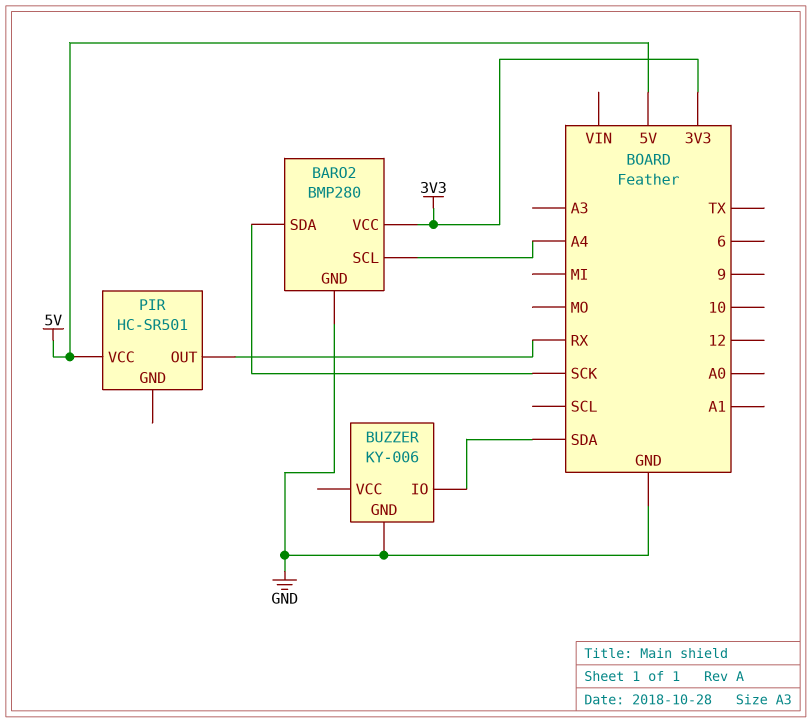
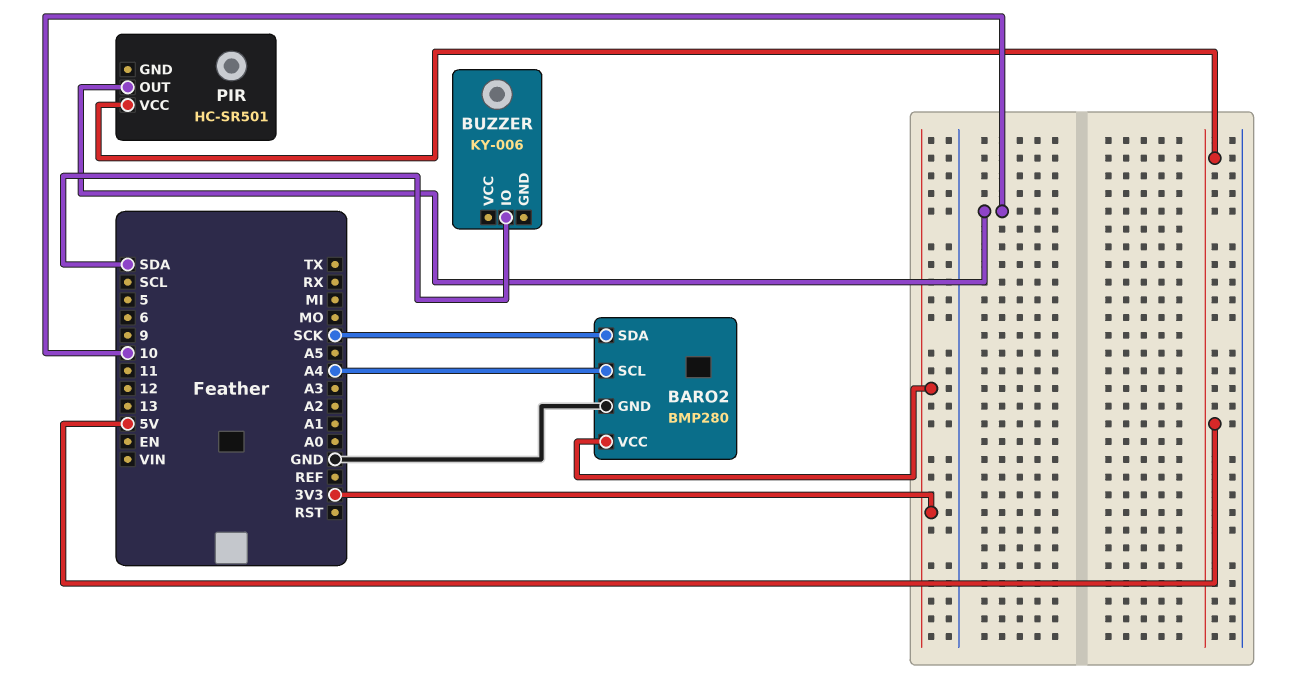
BUZZER pin GND: GND -> none
PIR pin OUT: RX -> 10

